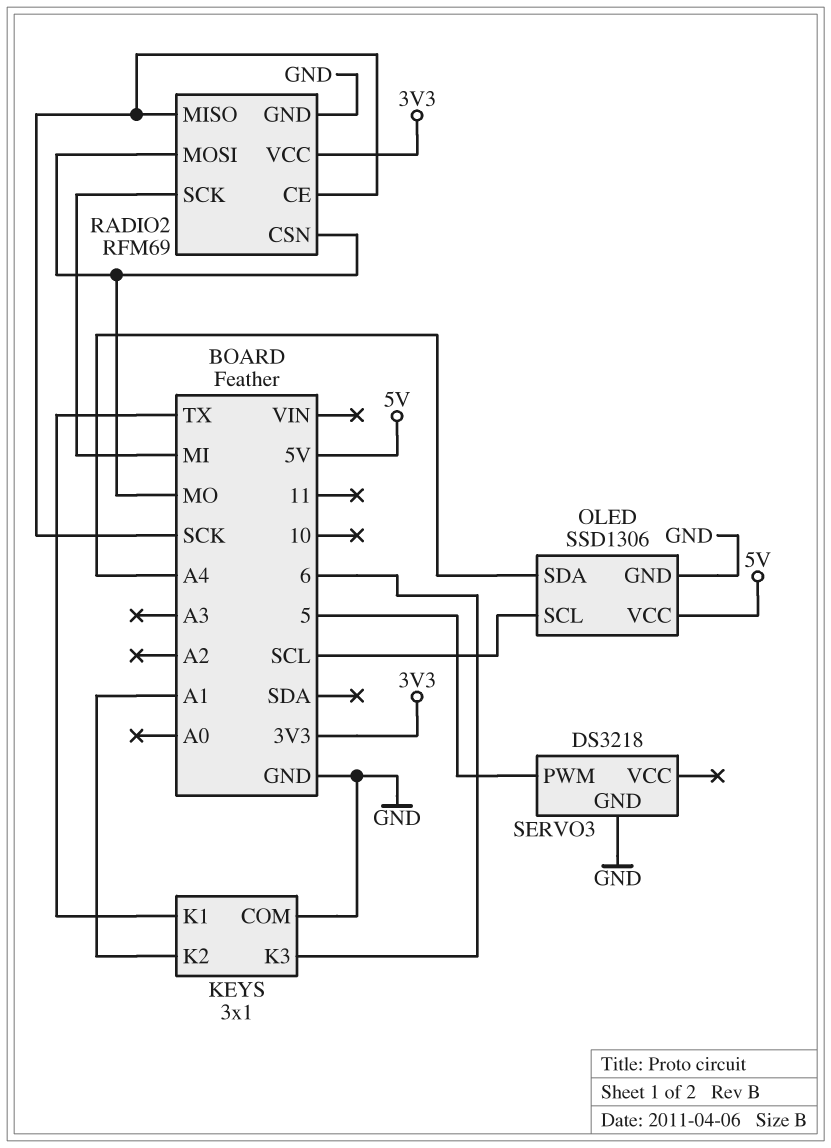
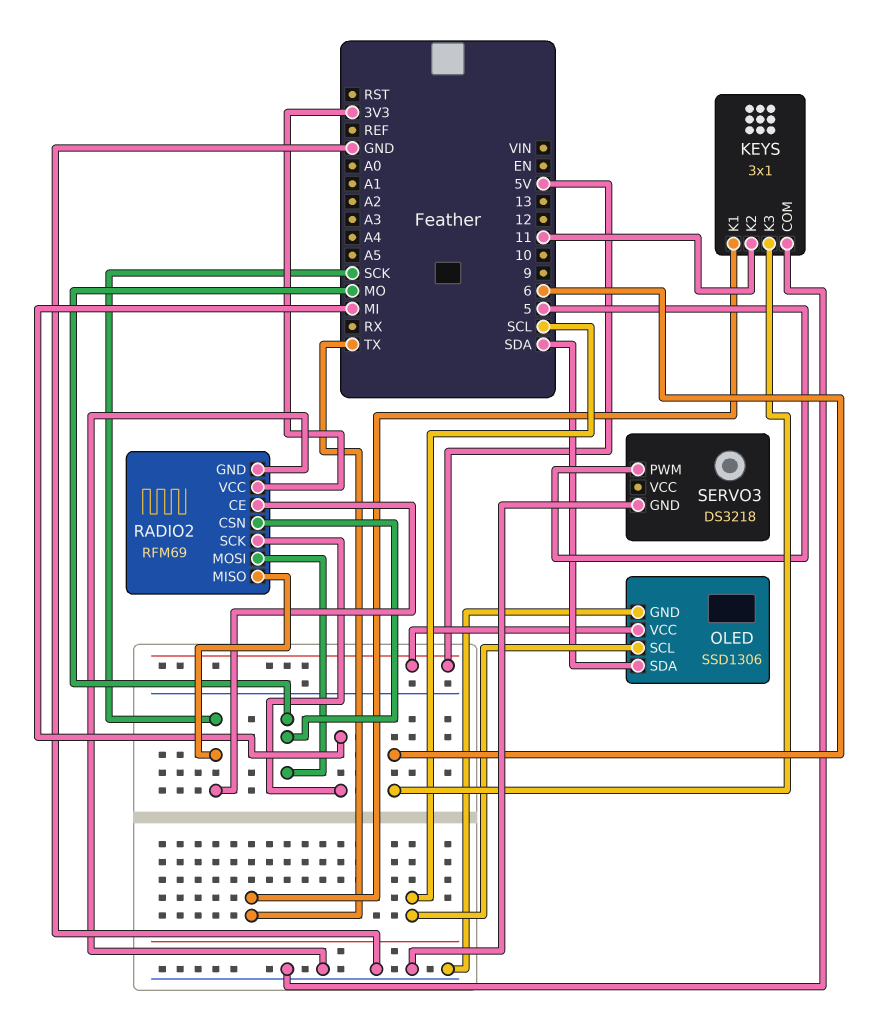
KEYS pin K2: A1 -> 11
OLED pin SDA: A4 -> SDA

